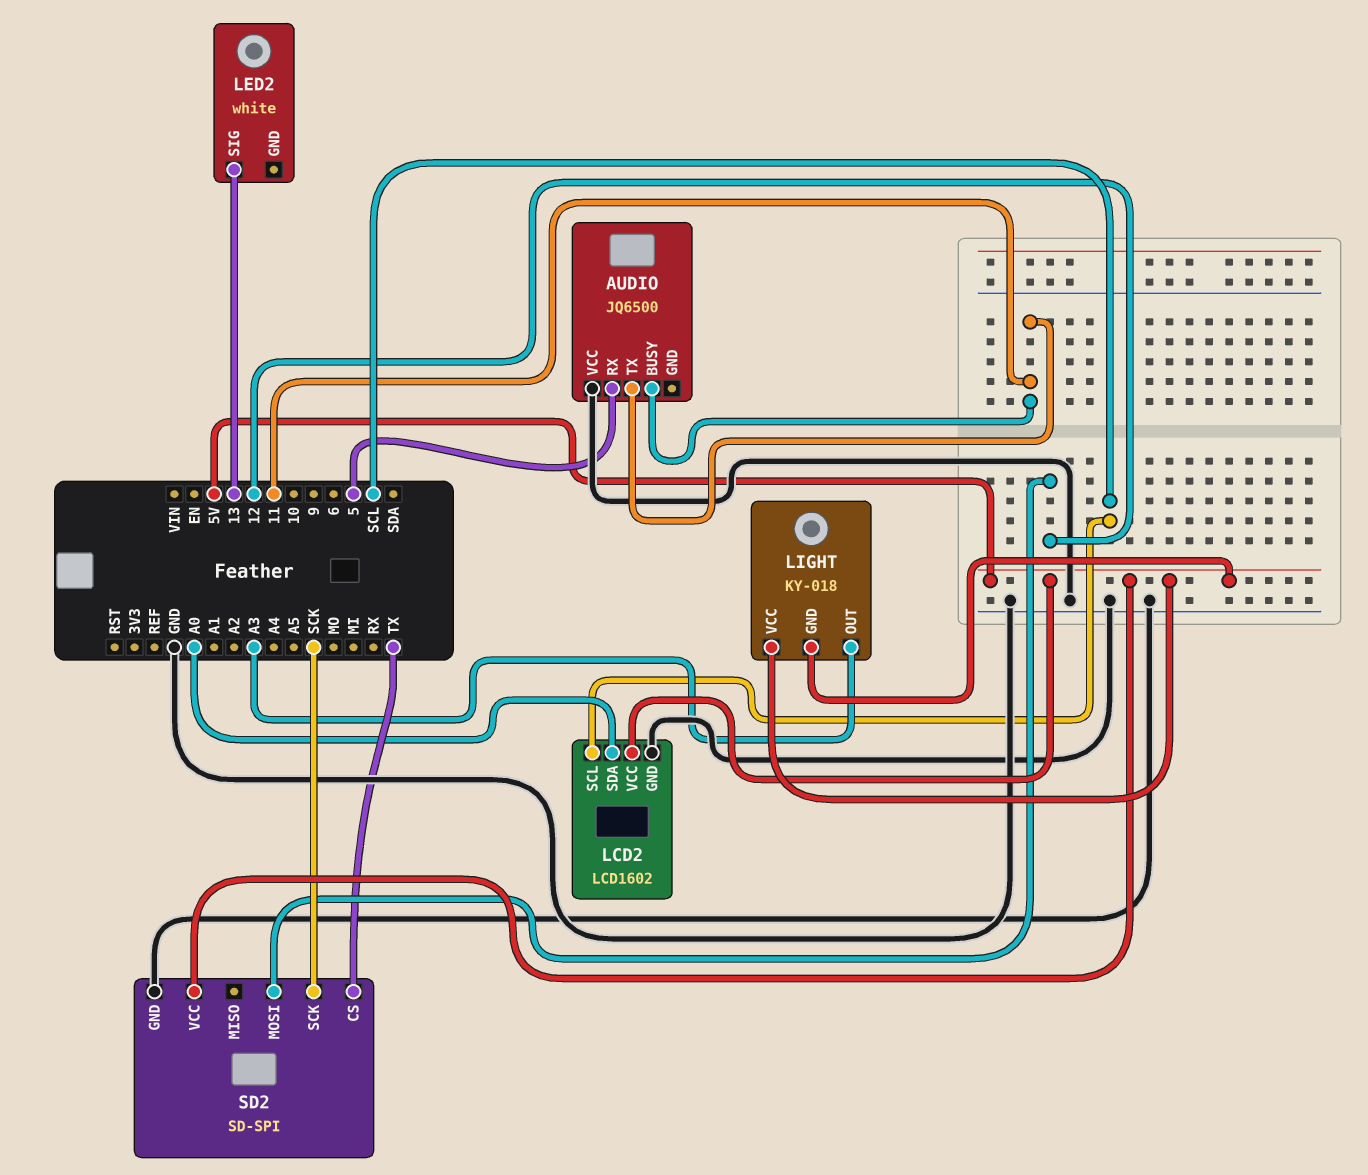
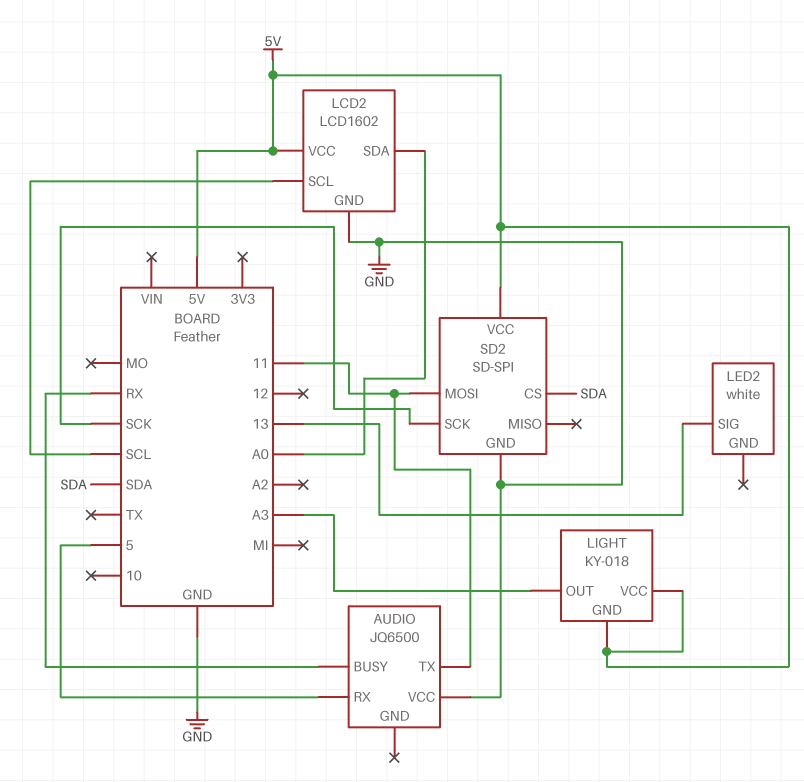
AUDIO pin BUSY: 11 -> RX
SD2 pin CS: TX -> SDA
SD2 pin MOSI: 12 -> 11

